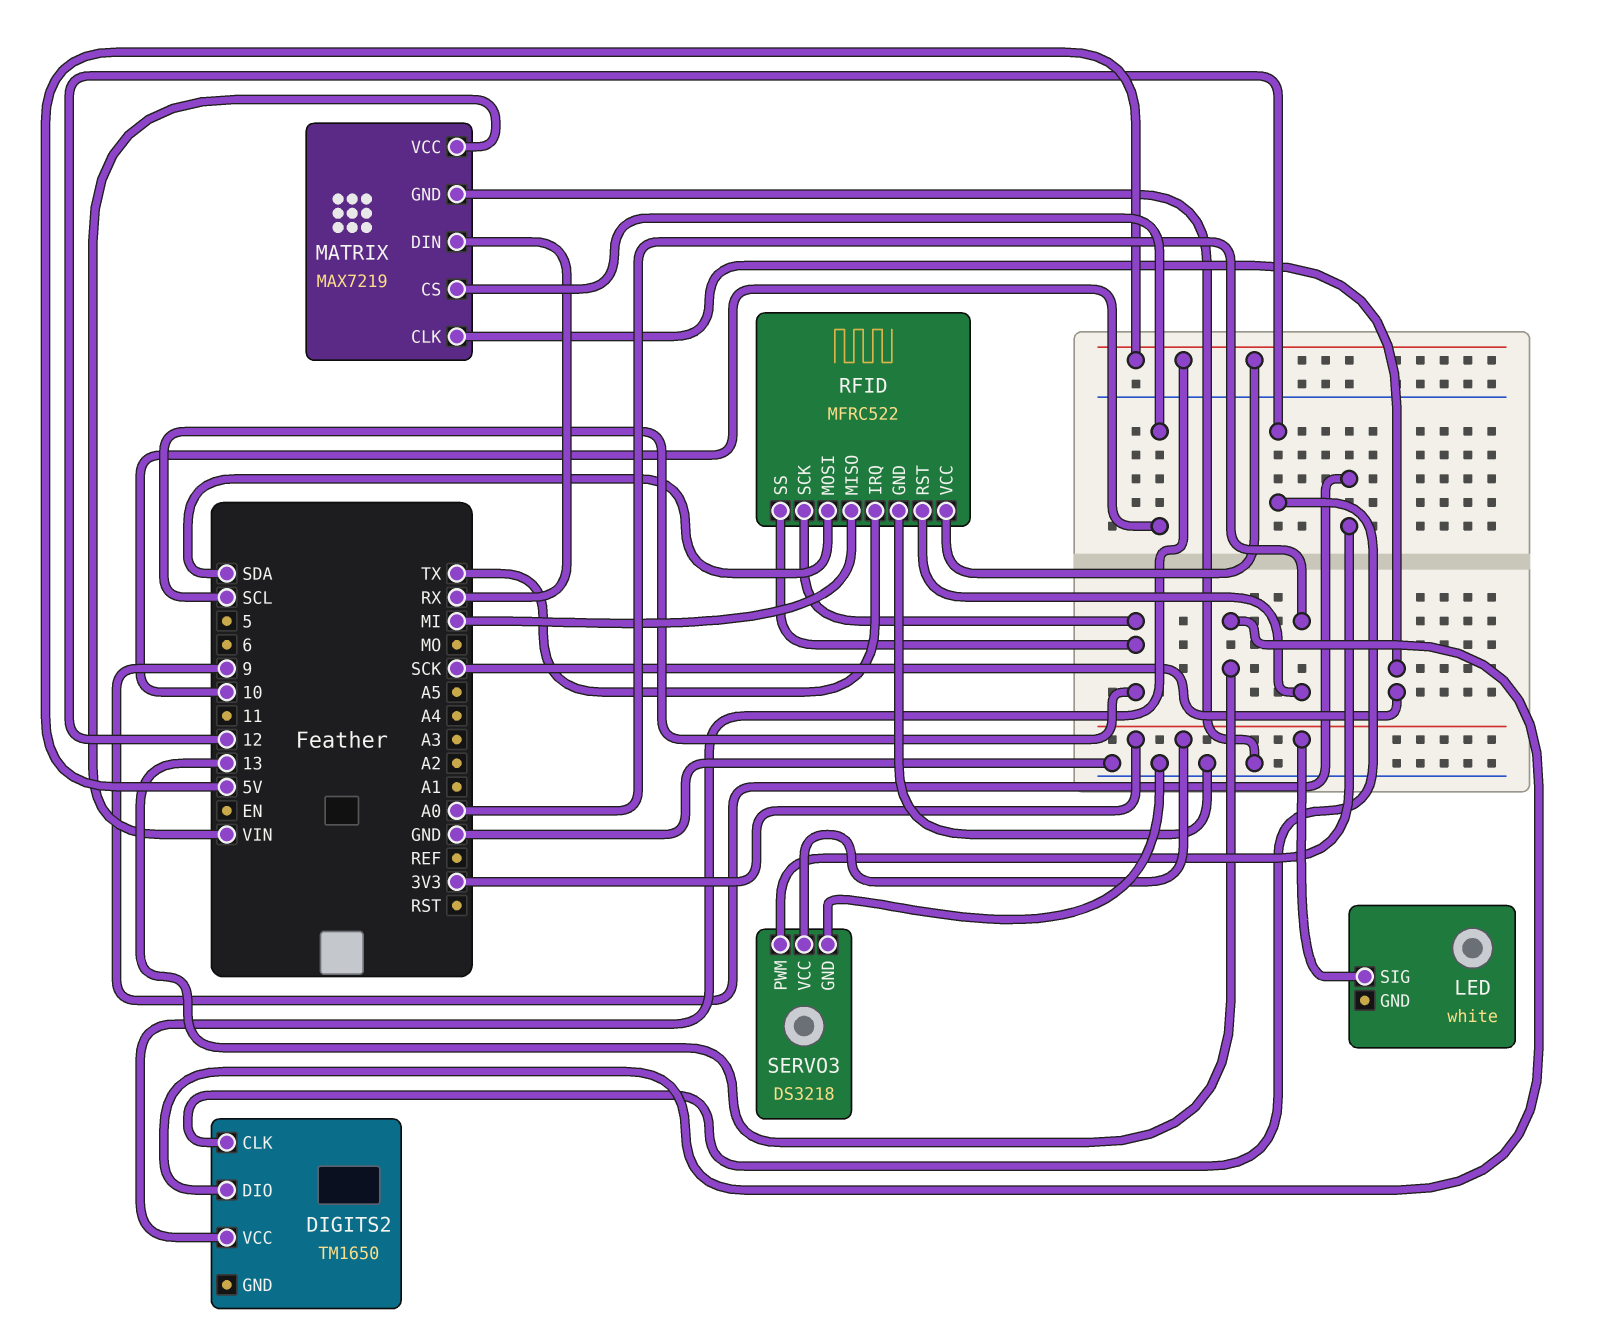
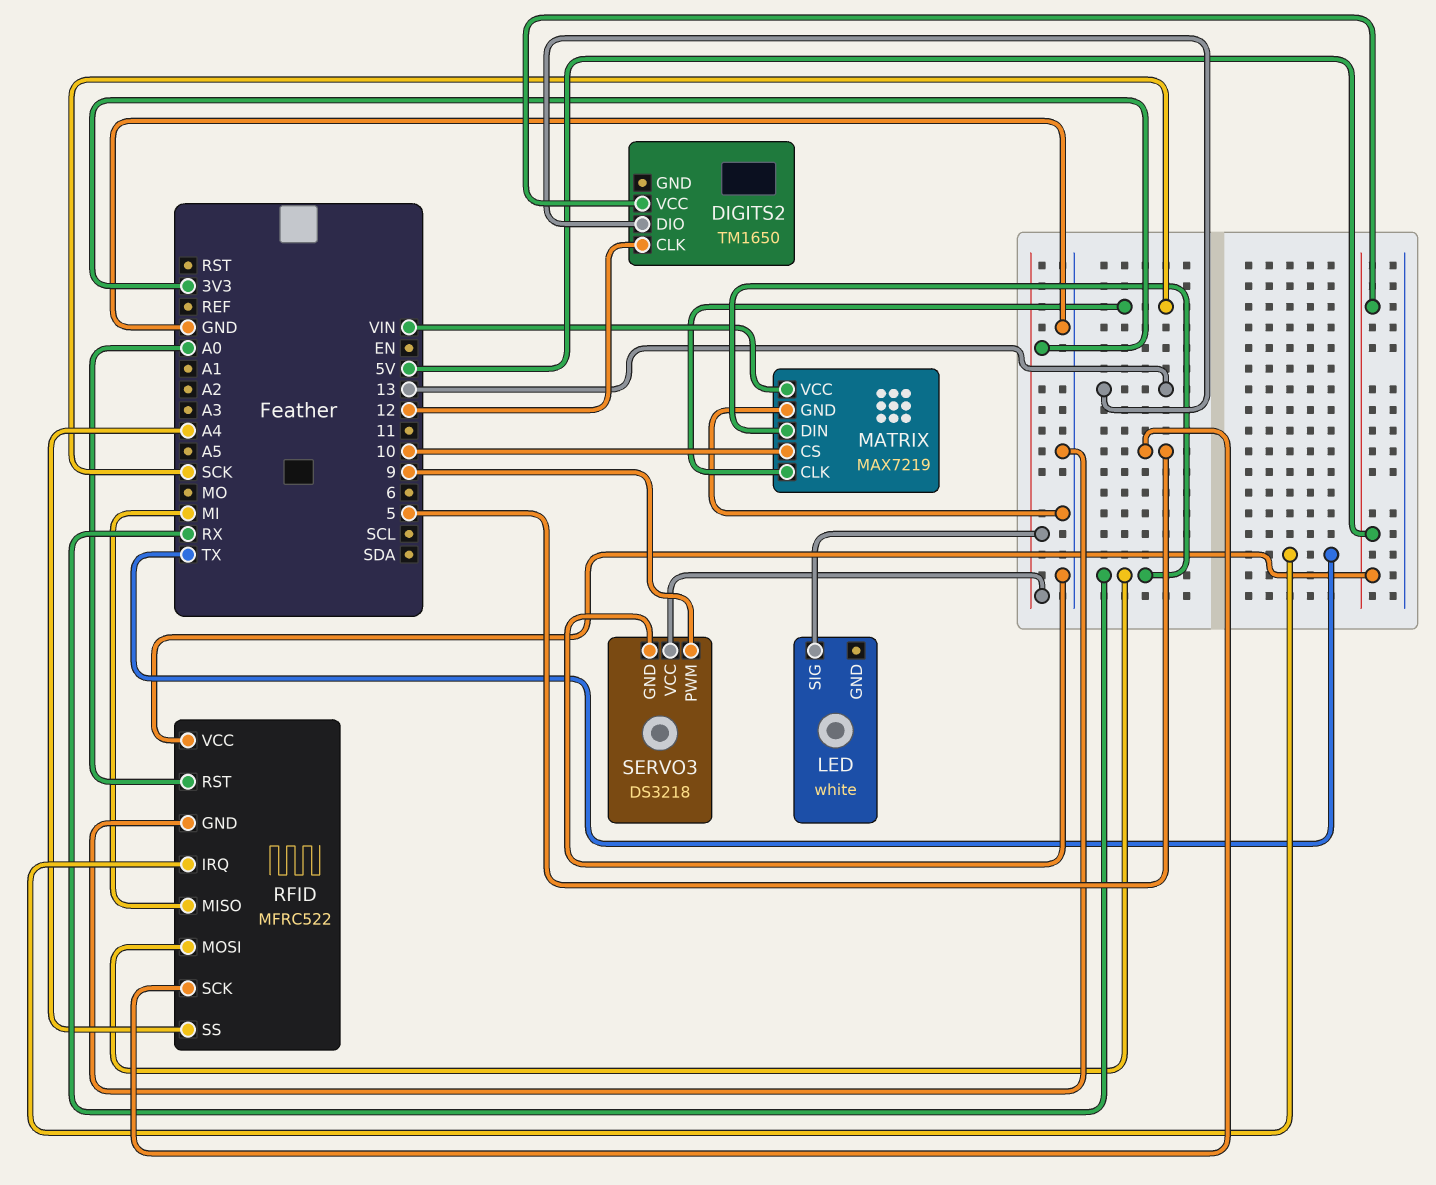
RFID pin MOSI: SDA -> RX
RFID pin SCK: SCL -> 5
RFID pin SS: SCL -> A4

